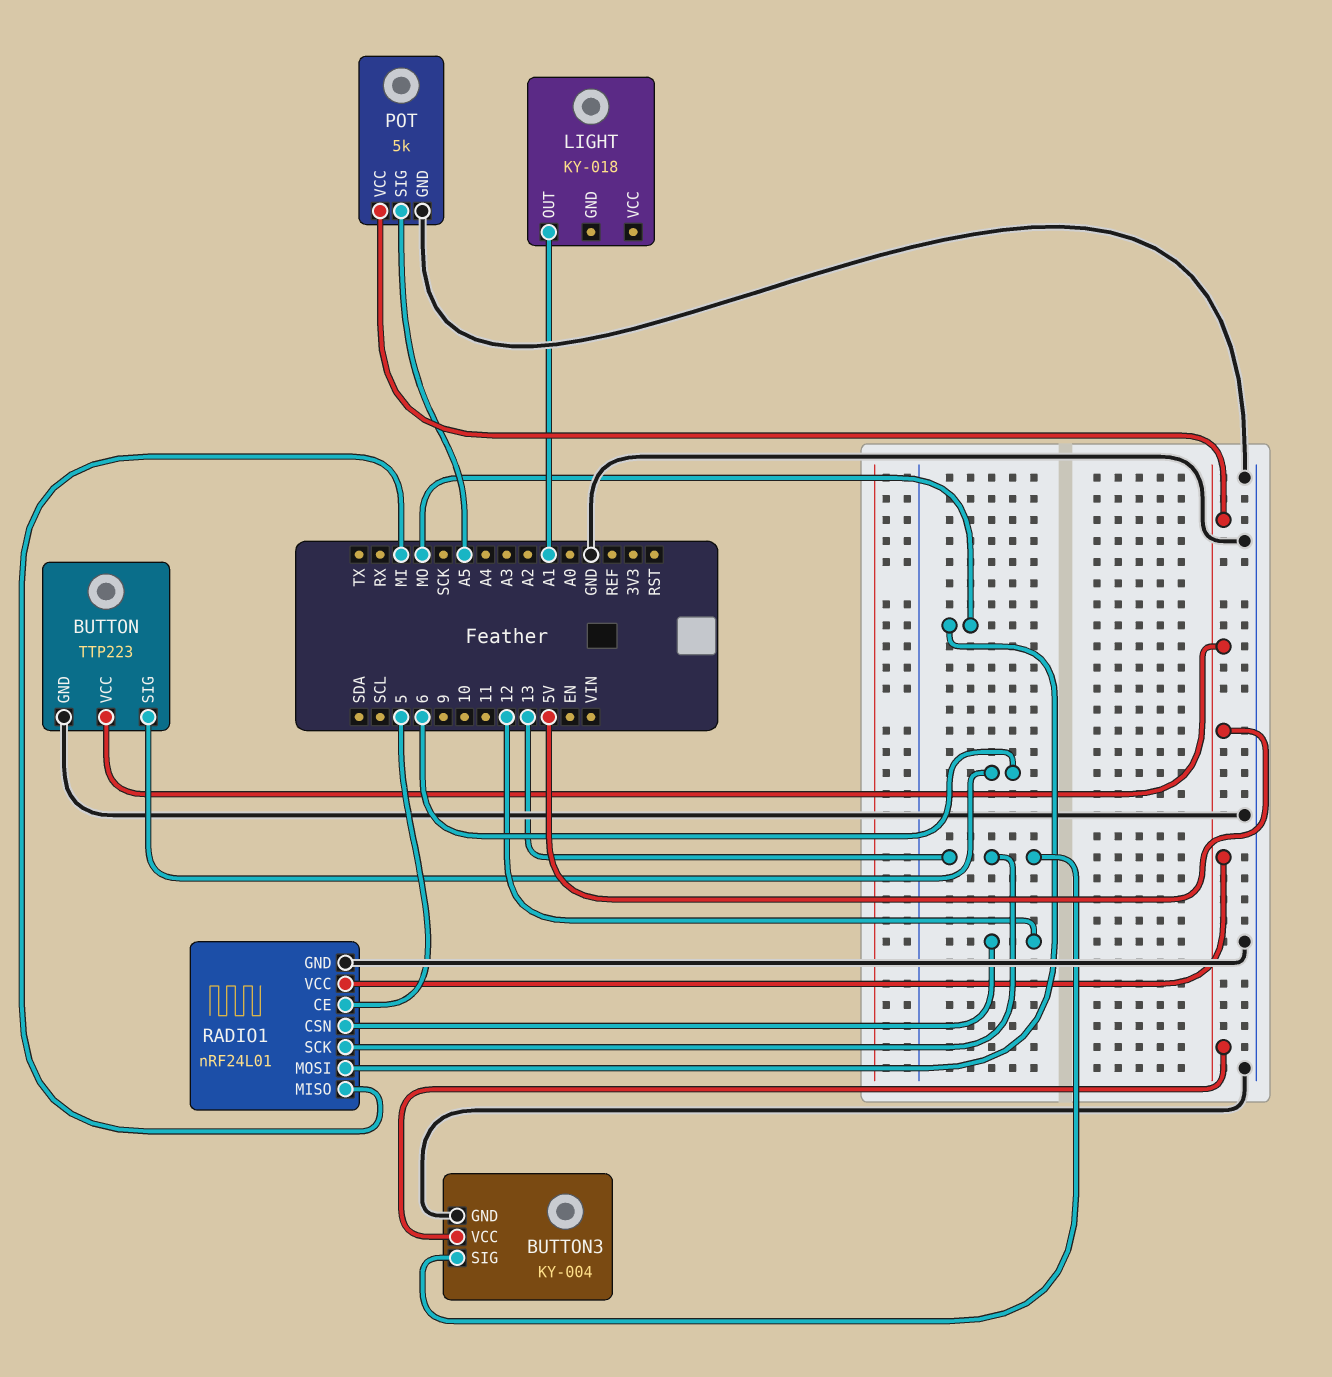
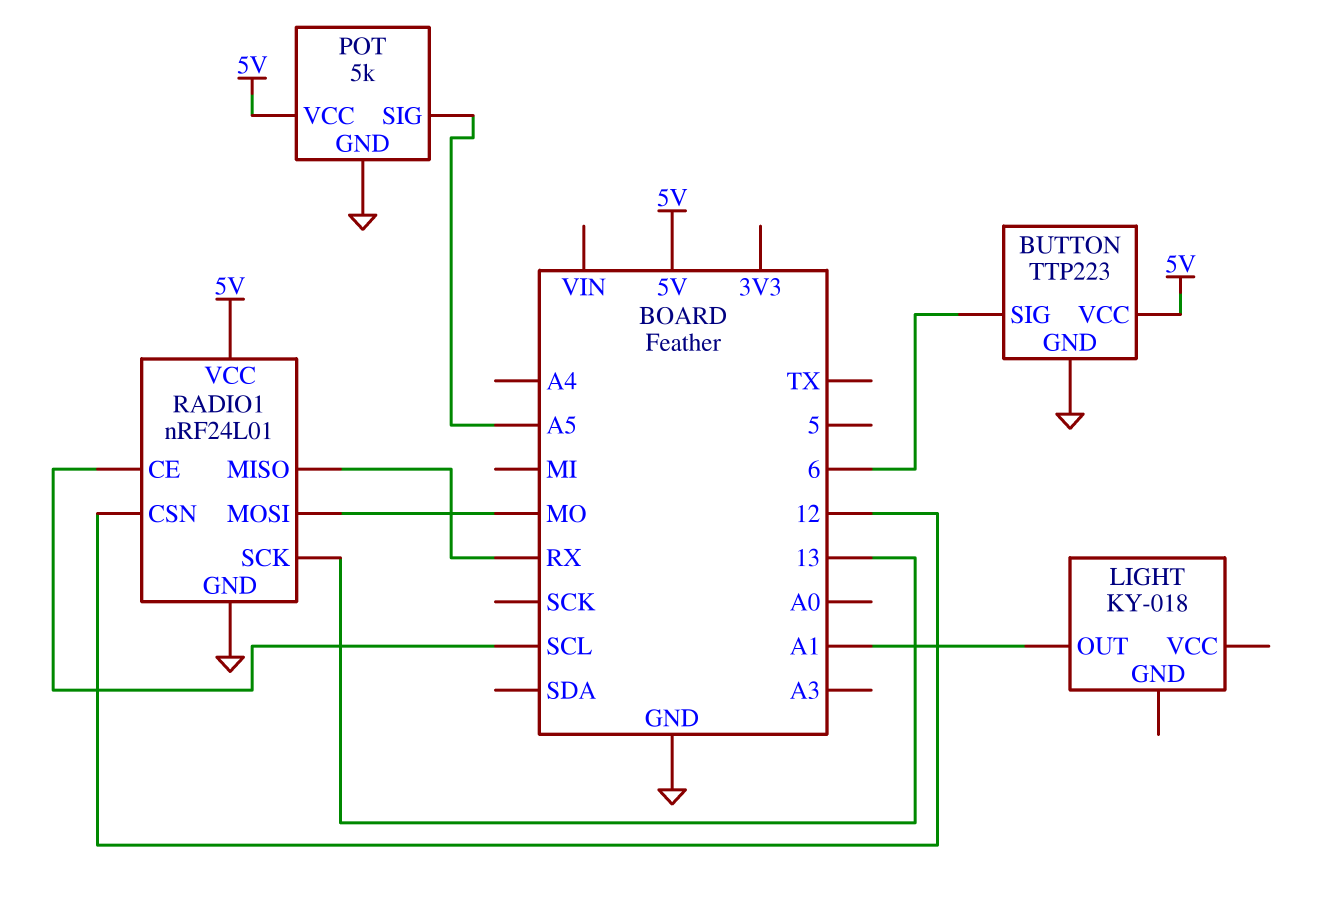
BUTTON3: KY-004 -> none
BUTTON3 pin GND: GND -> none
BUTTON3 pin SIG: 13 -> none
BUTTON3 pin VCC: 5V -> none
RADIO1 pin CE: 5 -> SCL
RADIO1 pin MISO: MI -> RX

